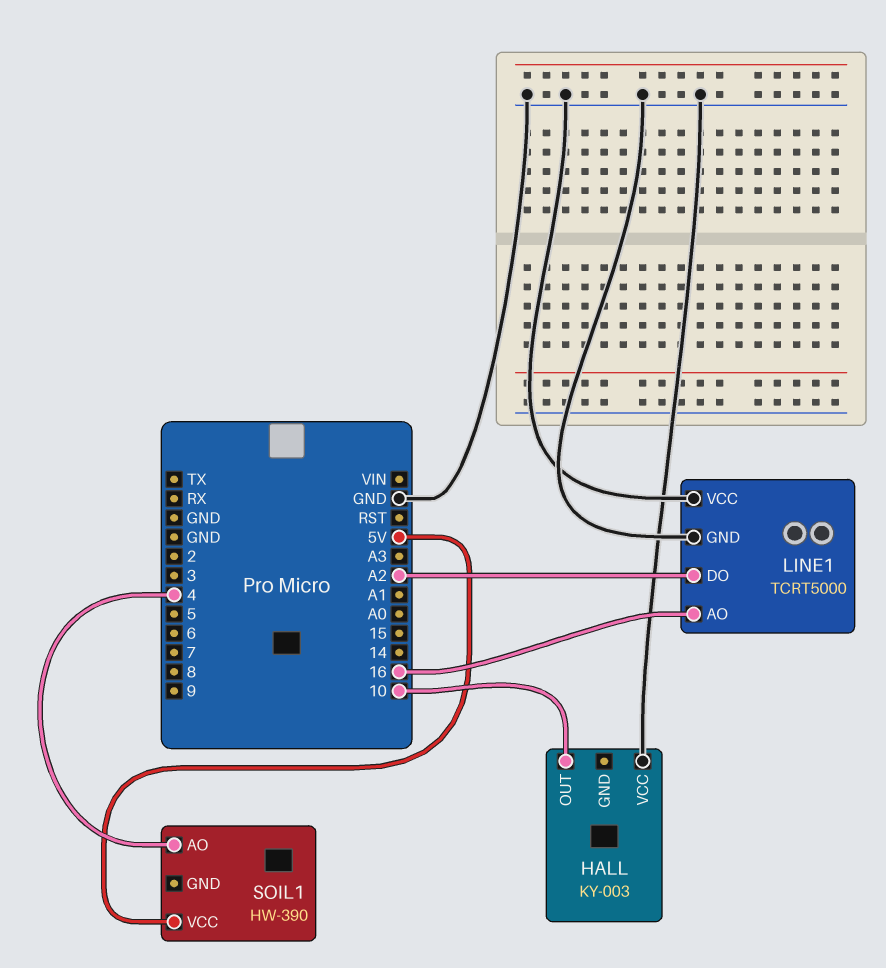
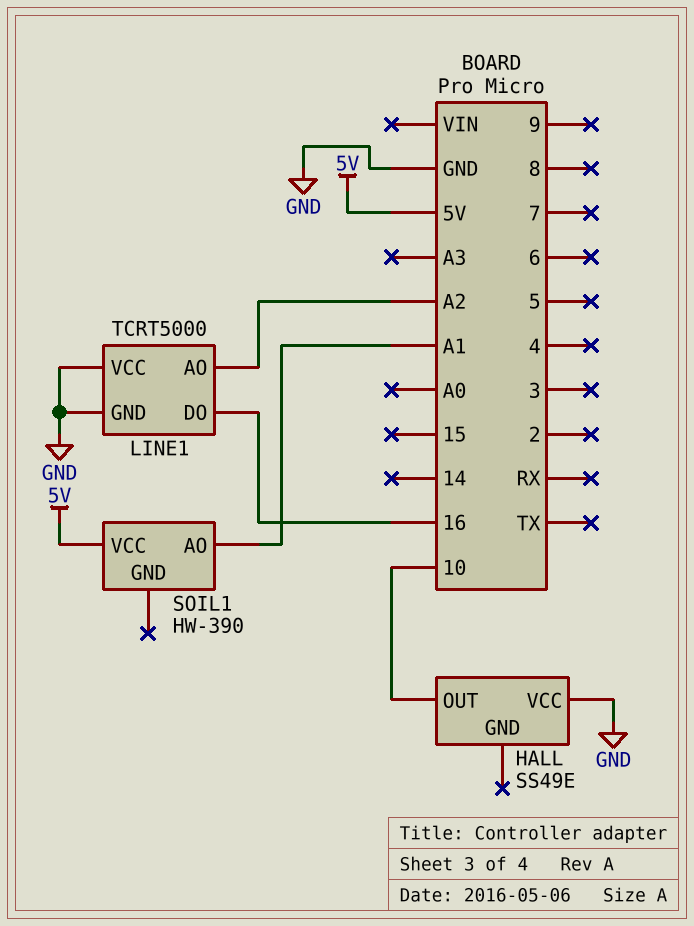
HALL: KY-003 -> SS49E
LINE1 pin AO: 16 -> A2
LINE1 pin DO: A2 -> 16
SOIL1 pin AO: 4 -> A1

